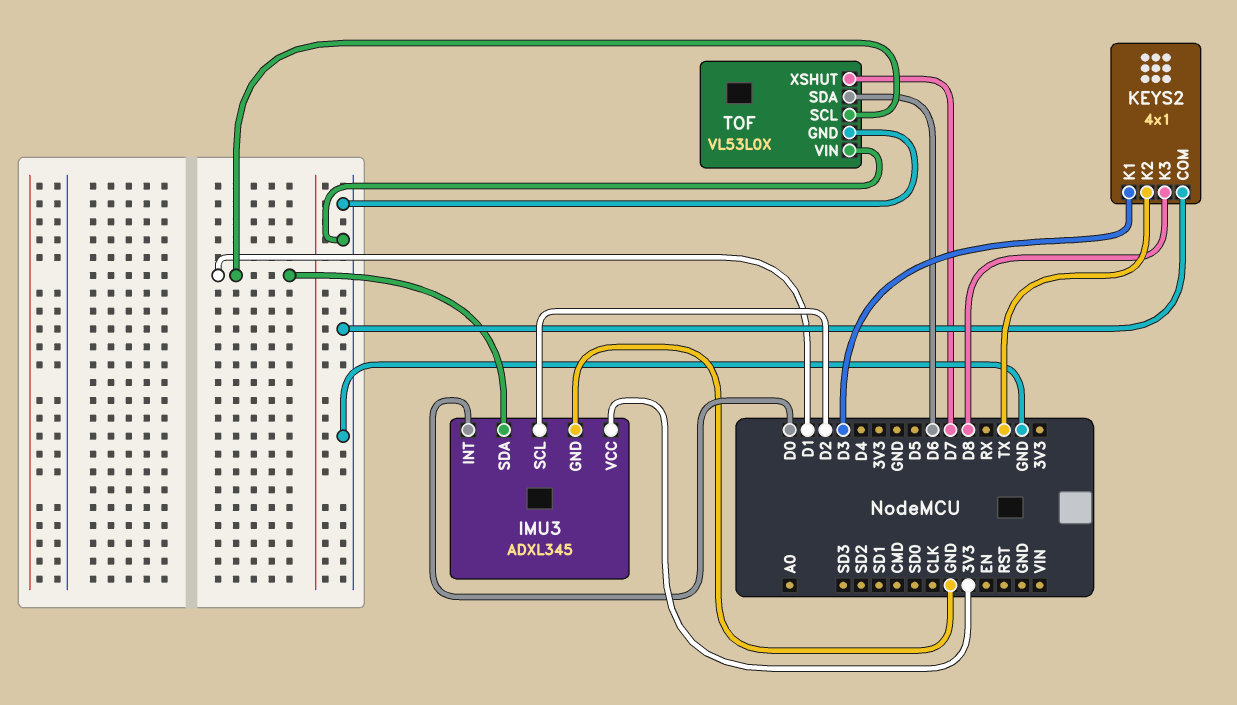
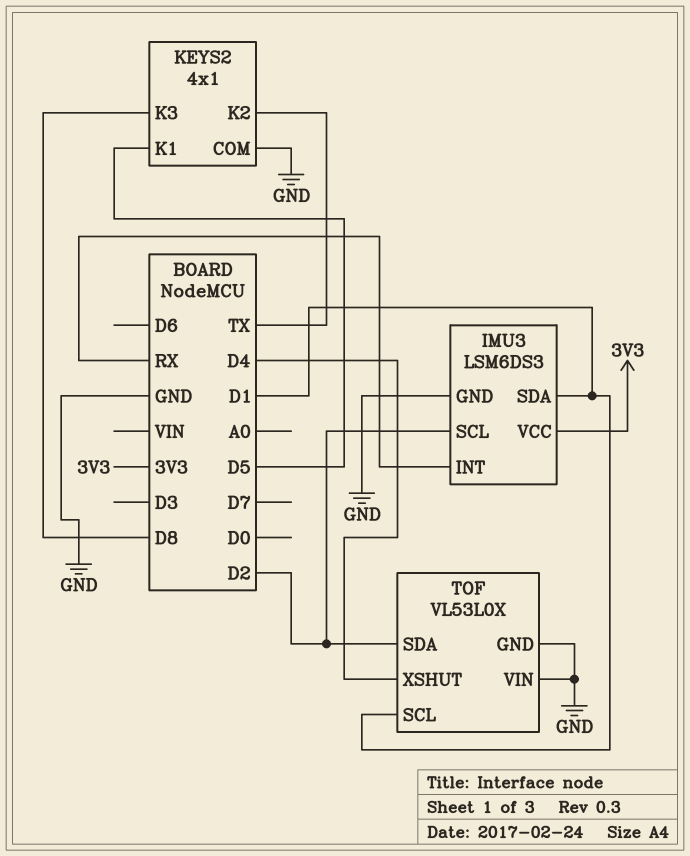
IMU3: ADXL345 -> LSM6DS3
IMU3 pin INT: D0 -> RX
KEYS2 pin K1: D3 -> D5
TOF pin SDA: D6 -> D2
TOF pin XSHUT: D7 -> D4

